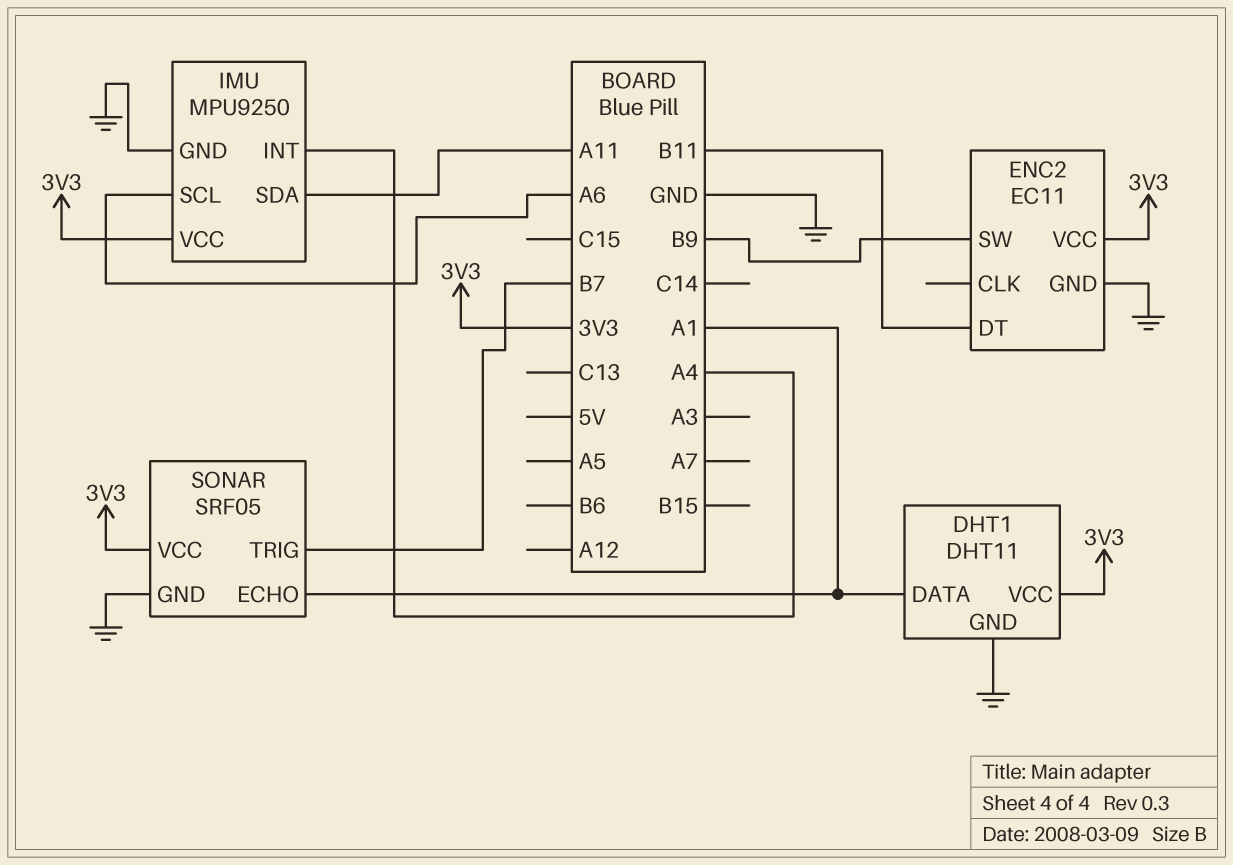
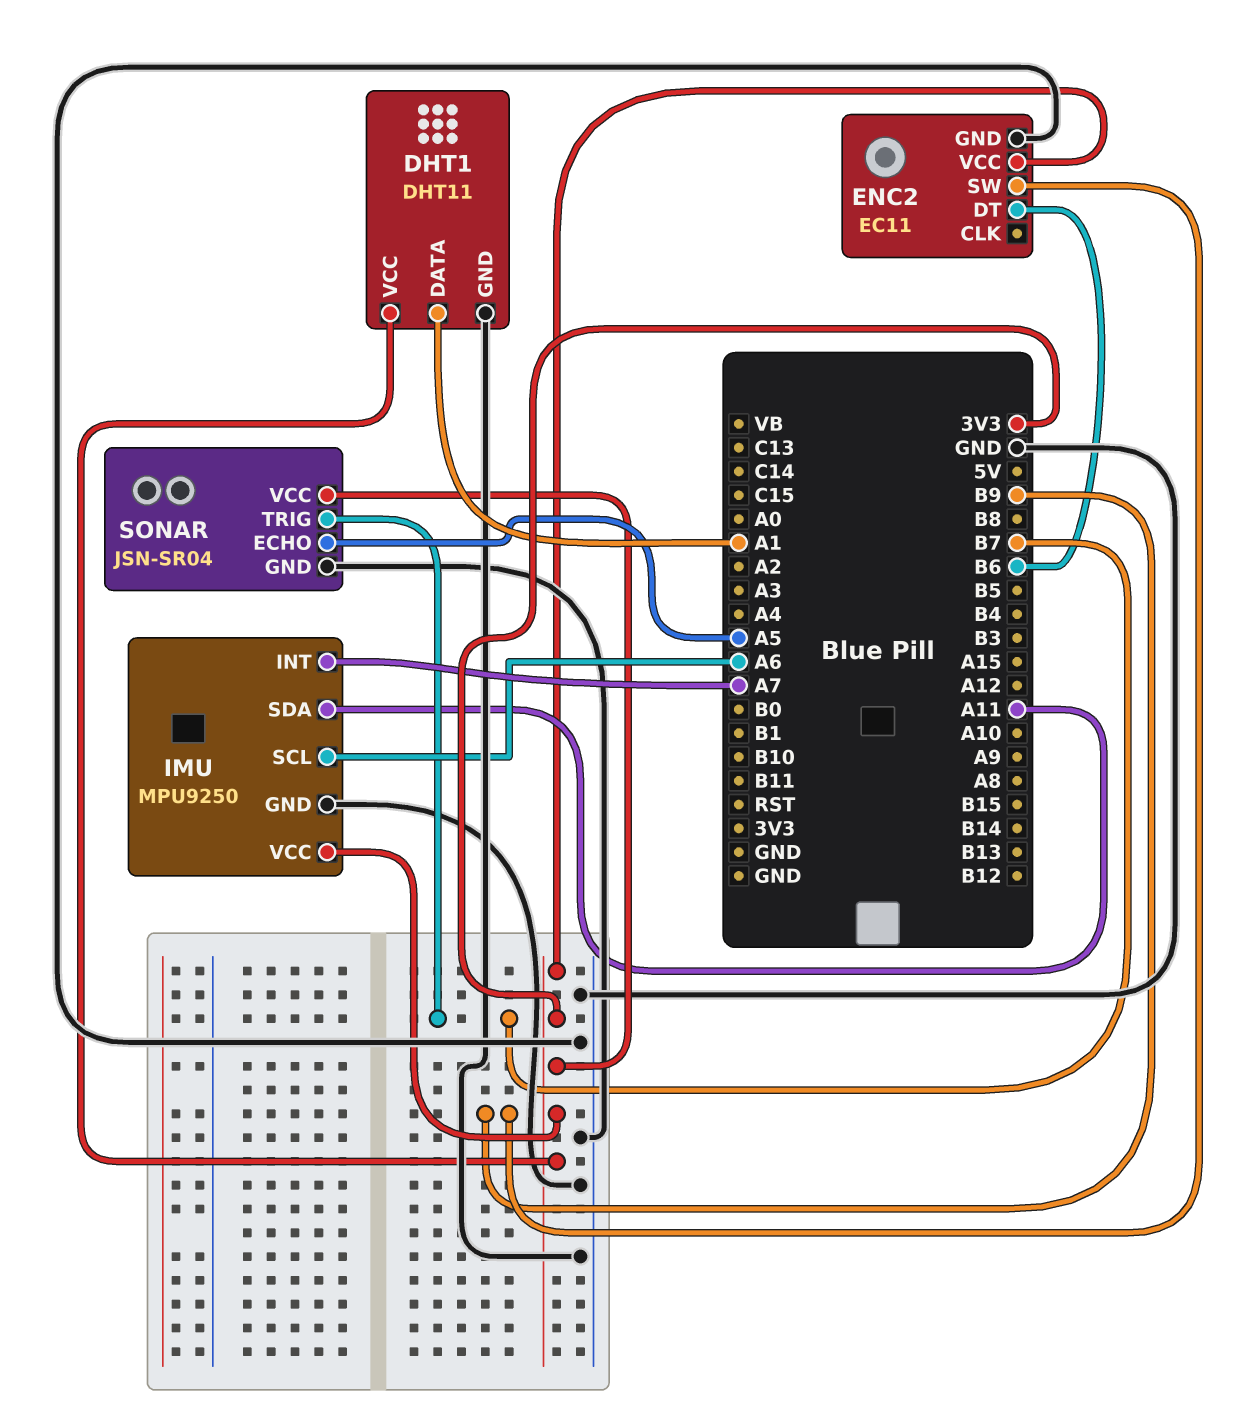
ENC2 pin DT: B11 -> B6
IMU pin INT: A4 -> A7
SONAR: SRF05 -> JSN-SR04
SONAR pin ECHO: A1 -> A5

